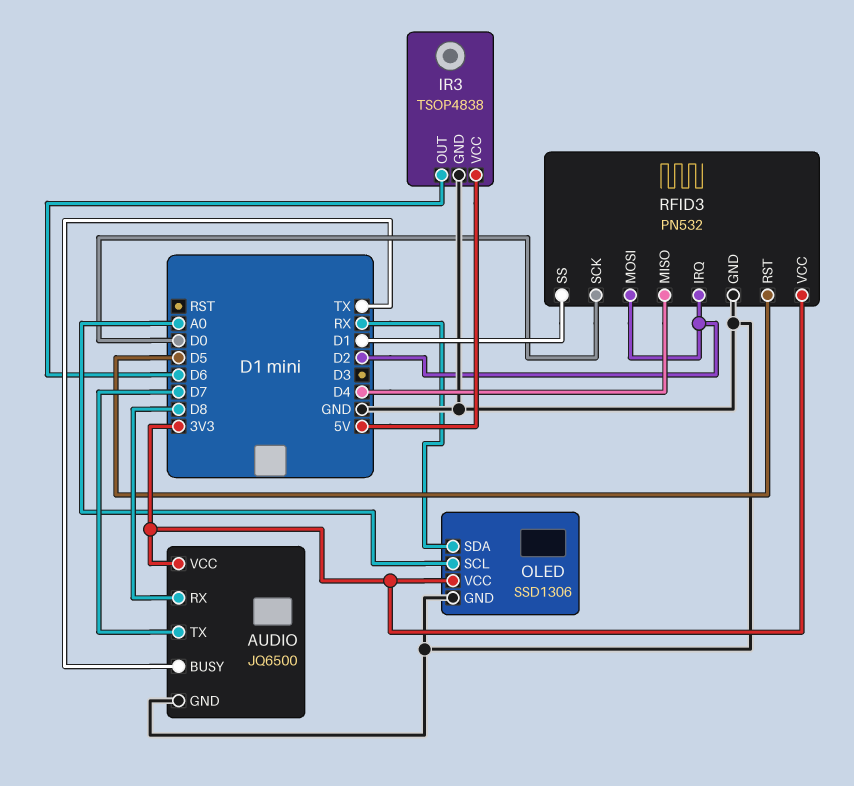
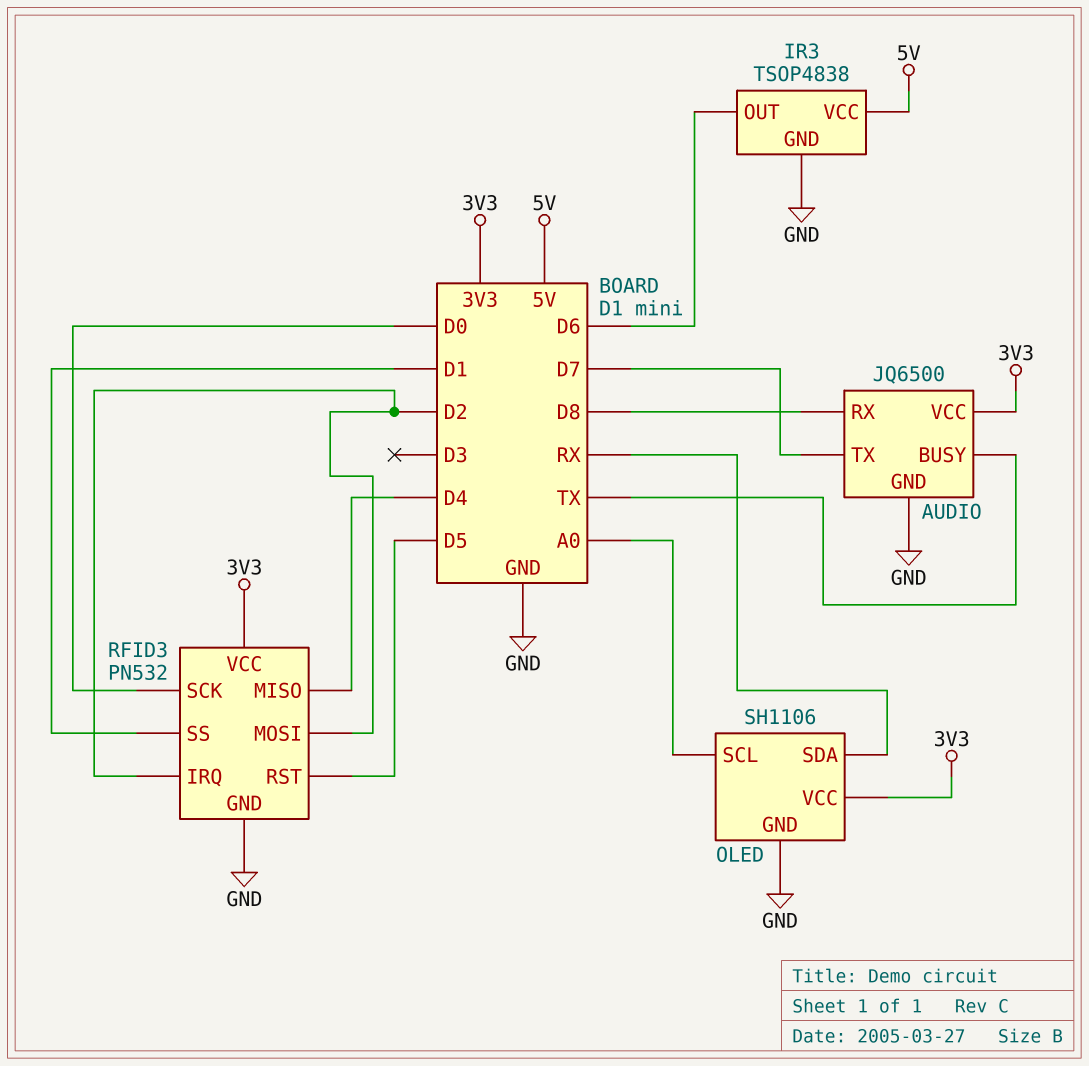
OLED: SSD1306 -> SH1106

